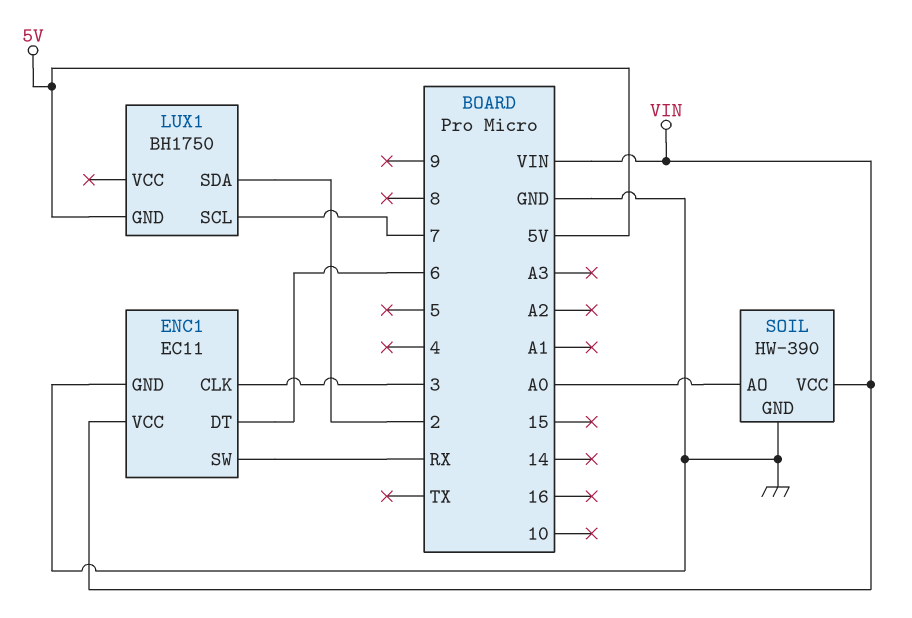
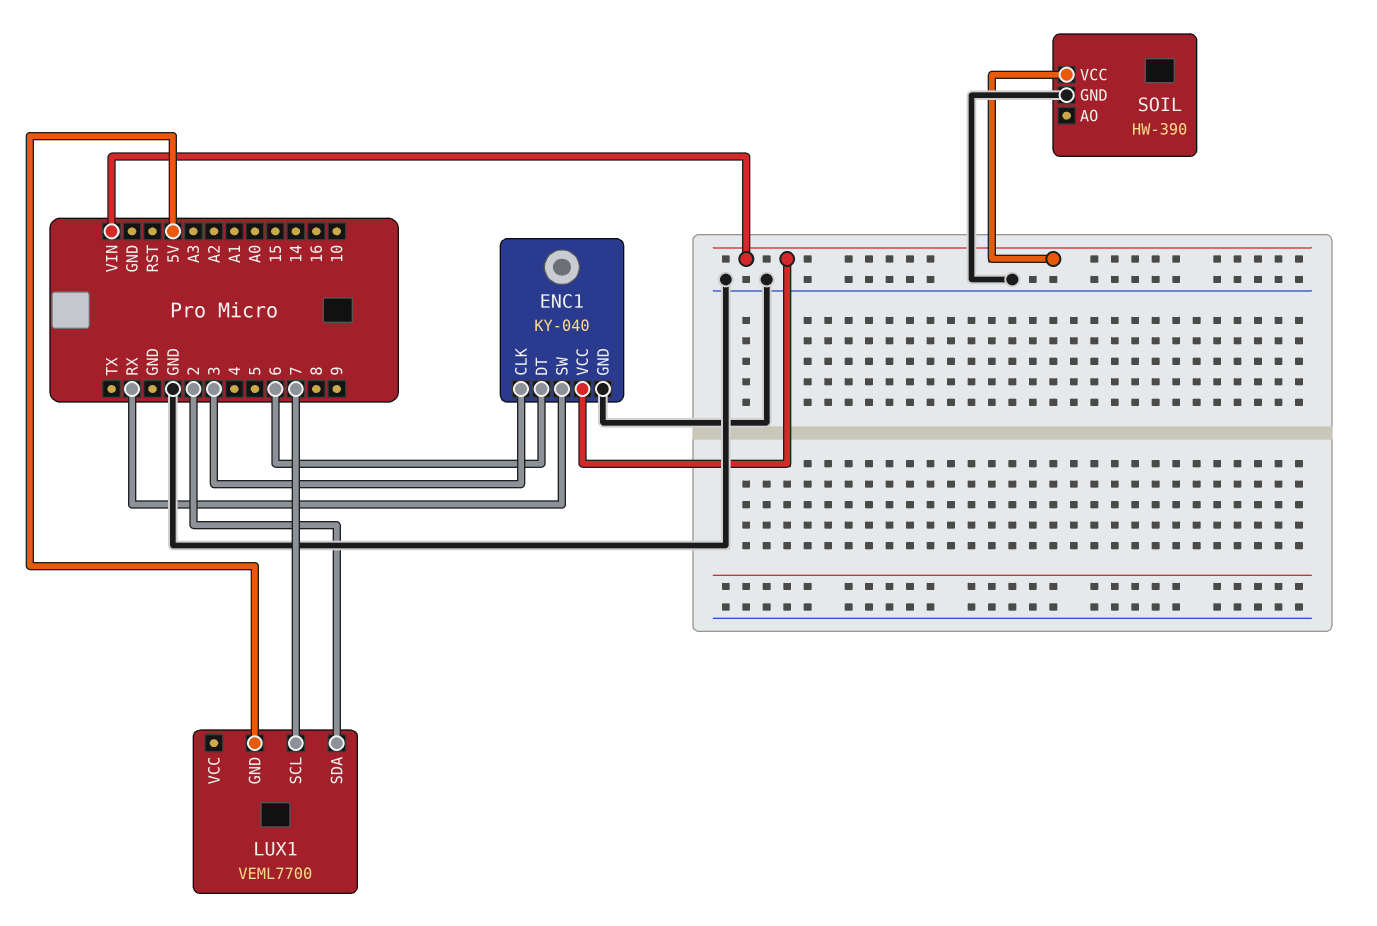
ENC1: EC11 -> KY-040
LUX1: BH1750 -> VEML7700
SOIL pin AO: A0 -> none

